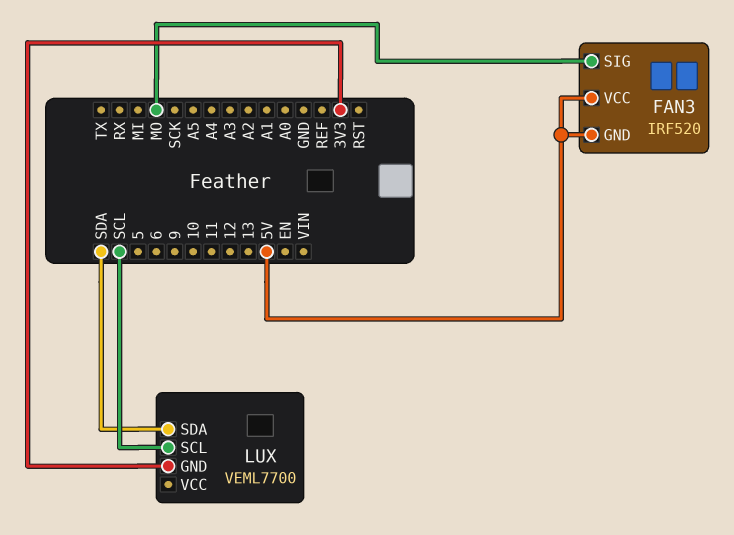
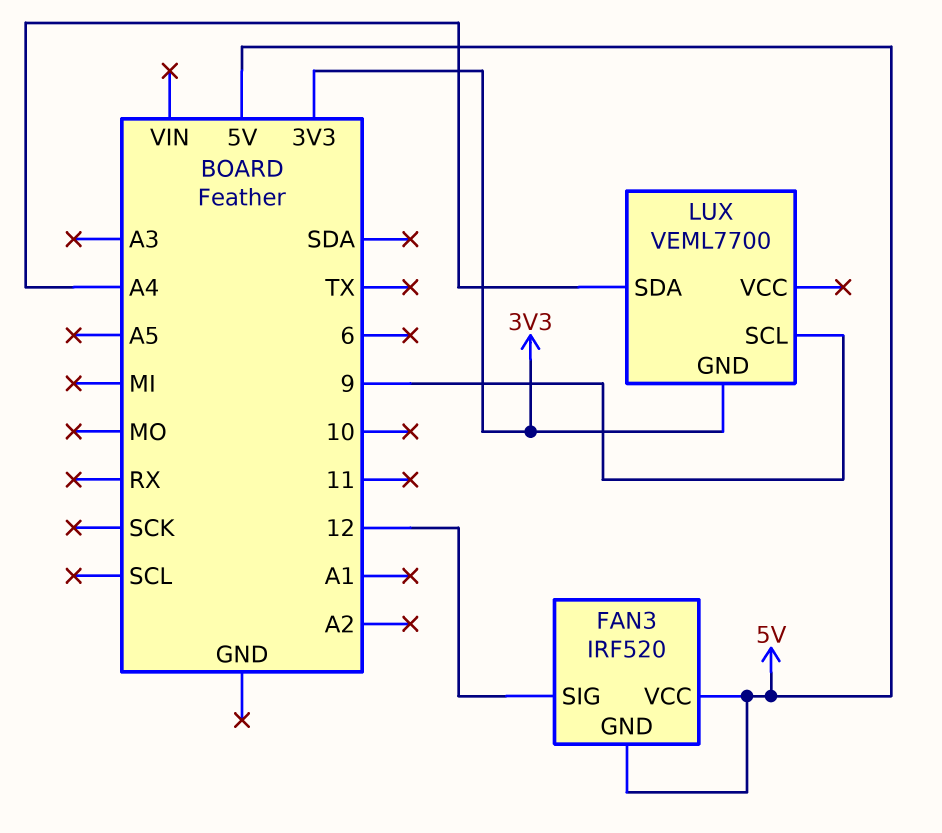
FAN3 pin SIG: MO -> 12
LUX pin SCL: SCL -> 9
LUX pin SDA: SDA -> A4

